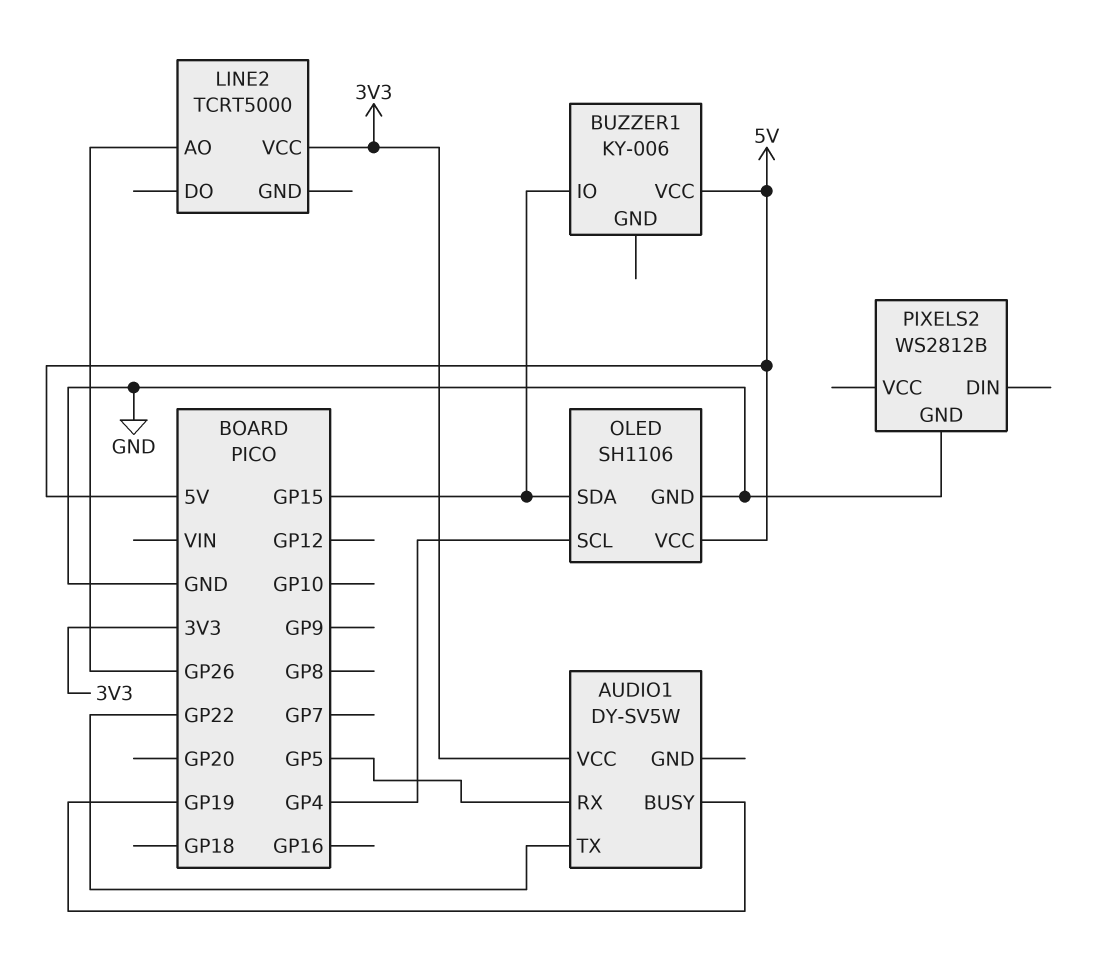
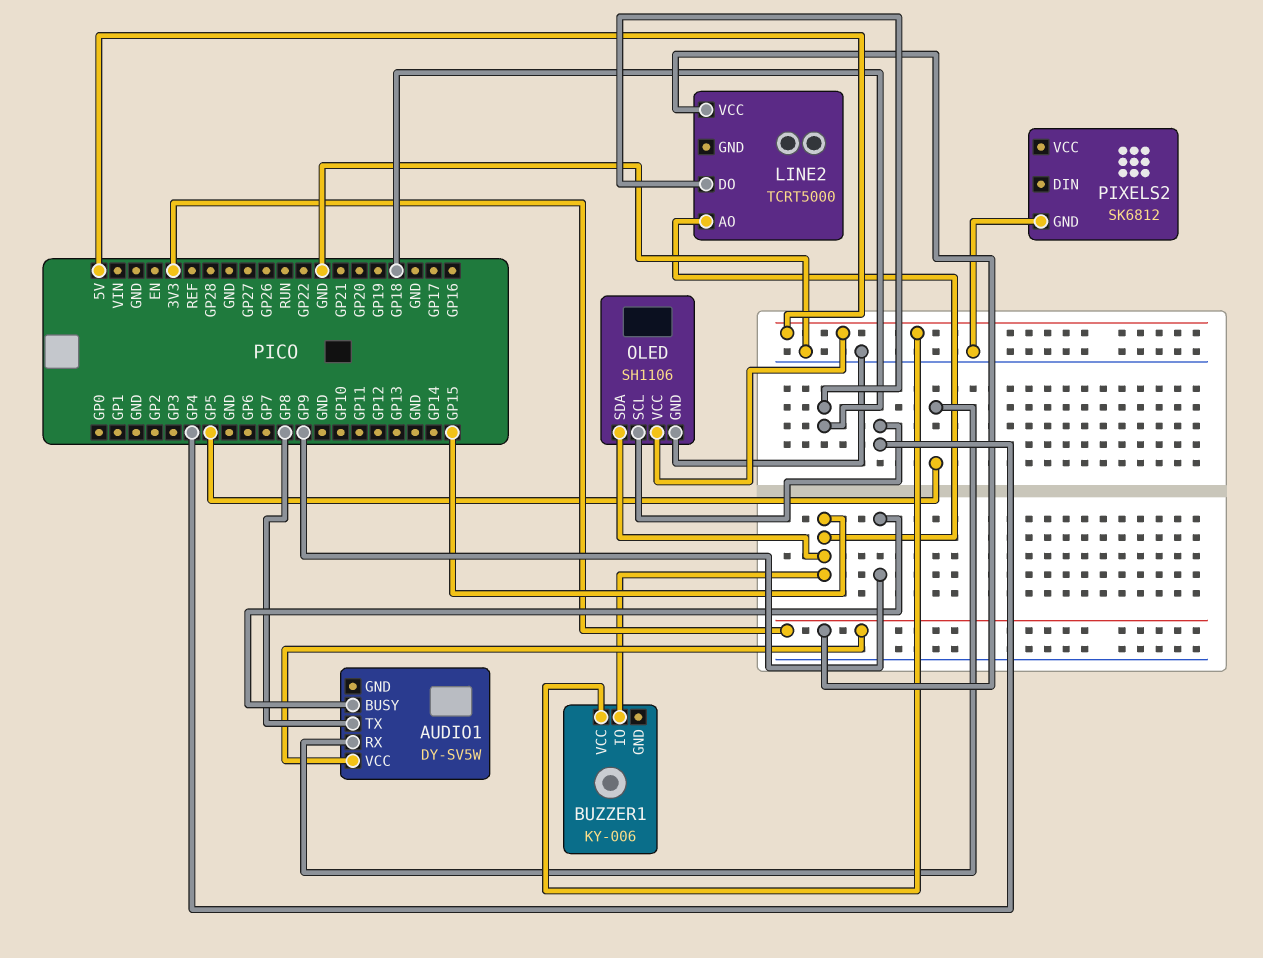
AUDIO1 pin BUSY: GP19 -> GP9
AUDIO1 pin TX: GP22 -> GP8
LINE2 pin AO: GP26 -> GP15
LINE2 pin DO: none -> GP18
PIXELS2: WS2812B -> SK6812

